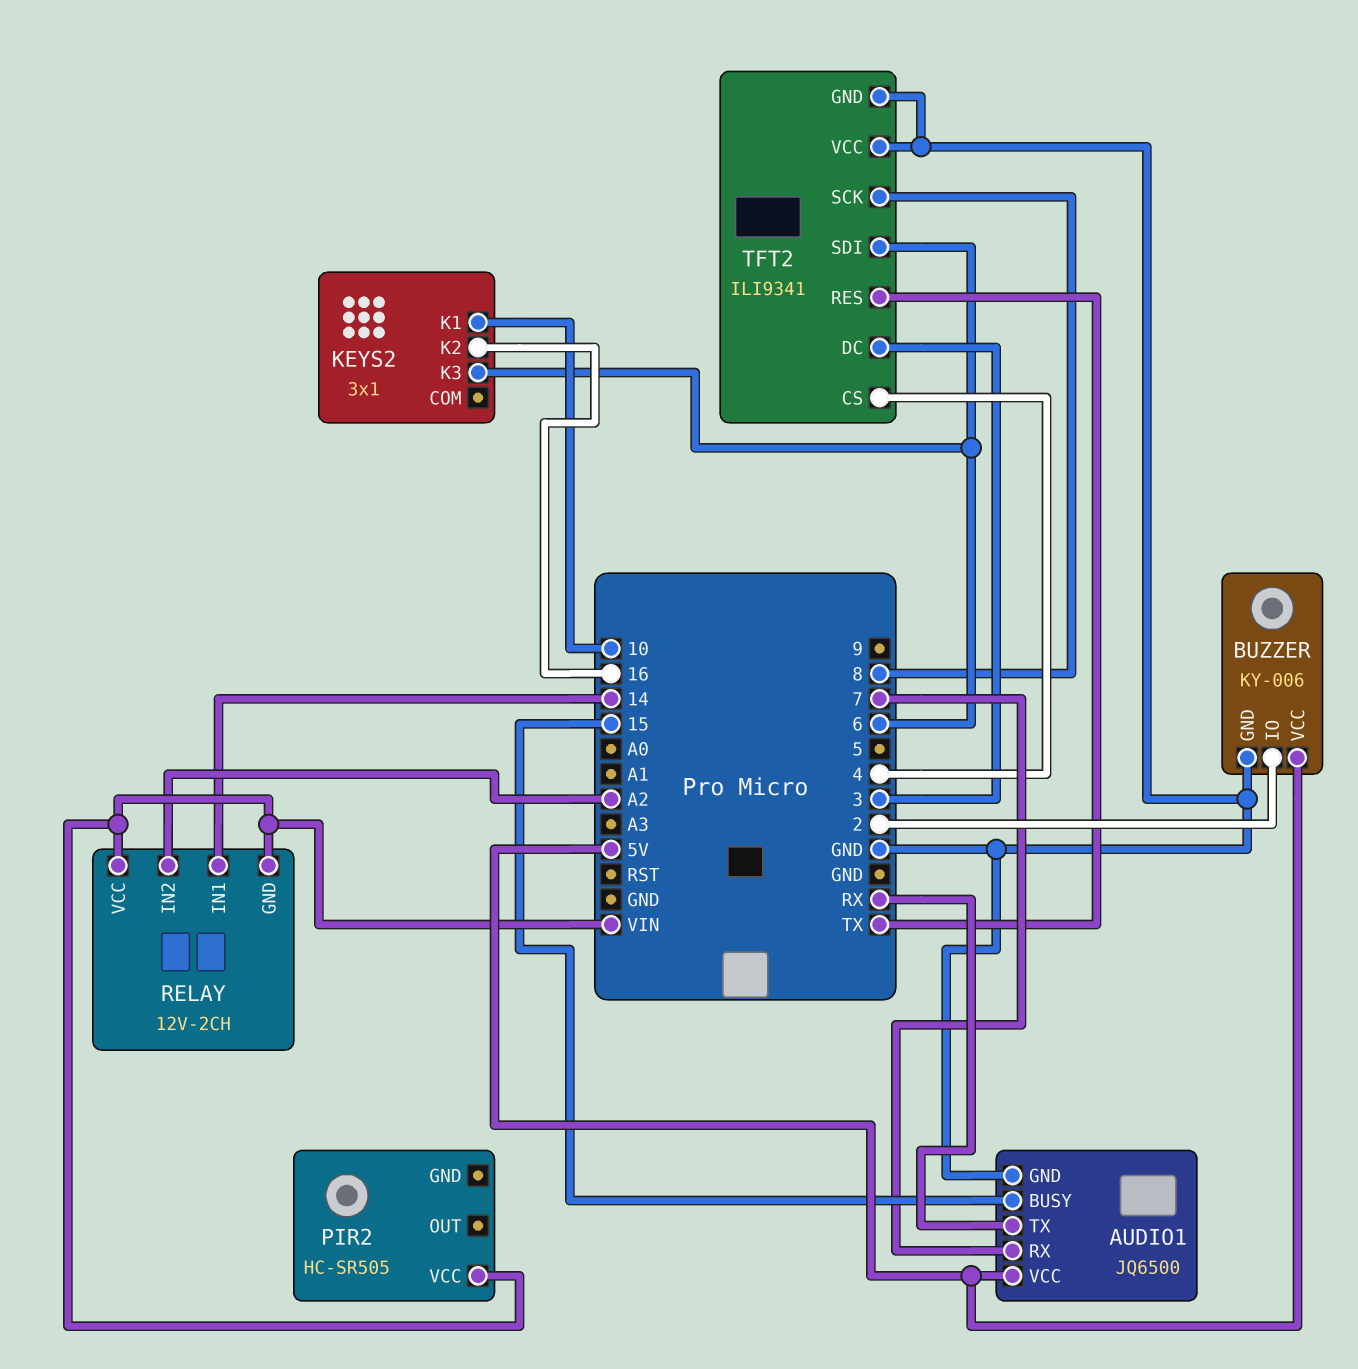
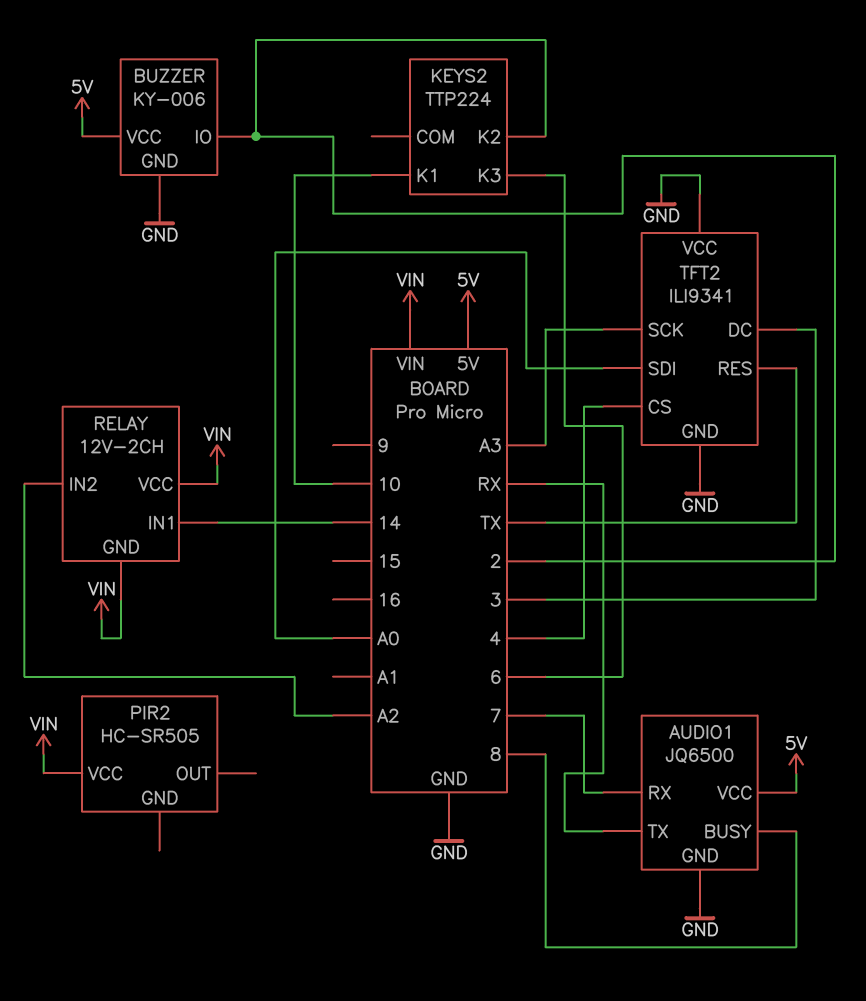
AUDIO1 pin BUSY: 15 -> 8
KEYS2: 3x1 -> TTP224
KEYS2 pin K2: 16 -> 2
TFT2 pin SCK: 8 -> A3
TFT2 pin SDI: 6 -> A0

